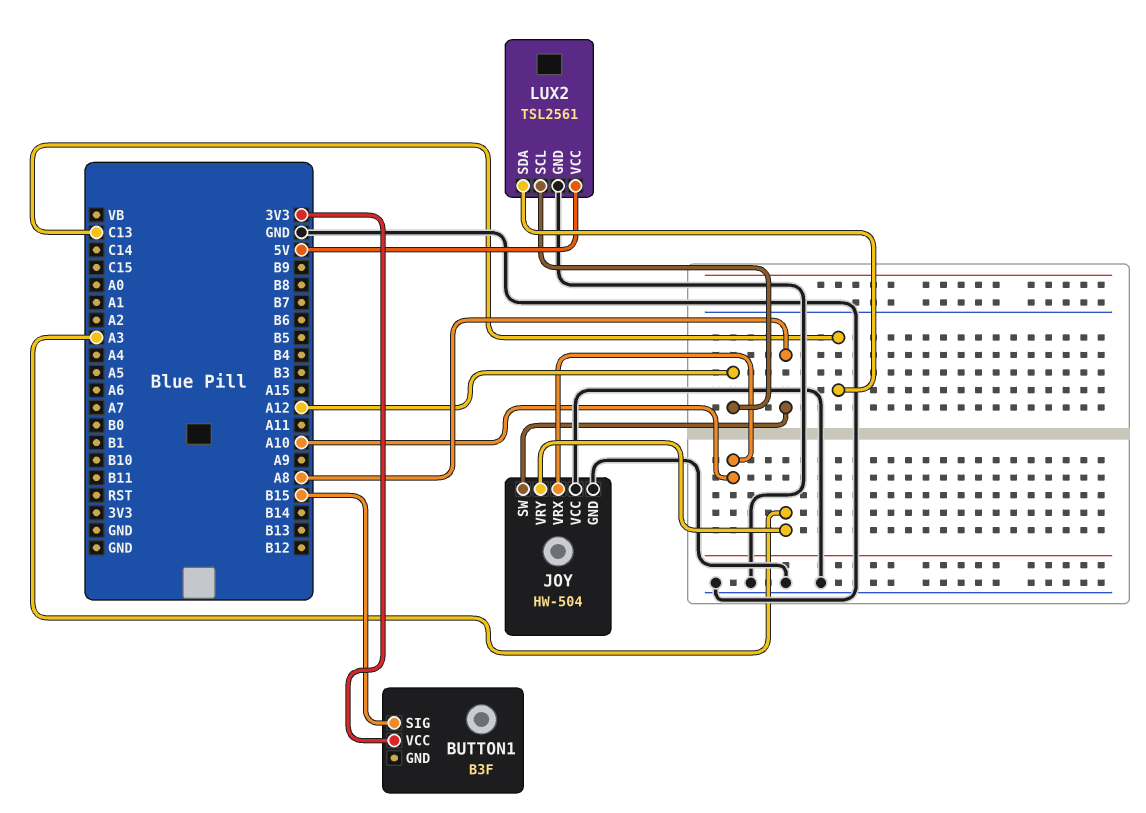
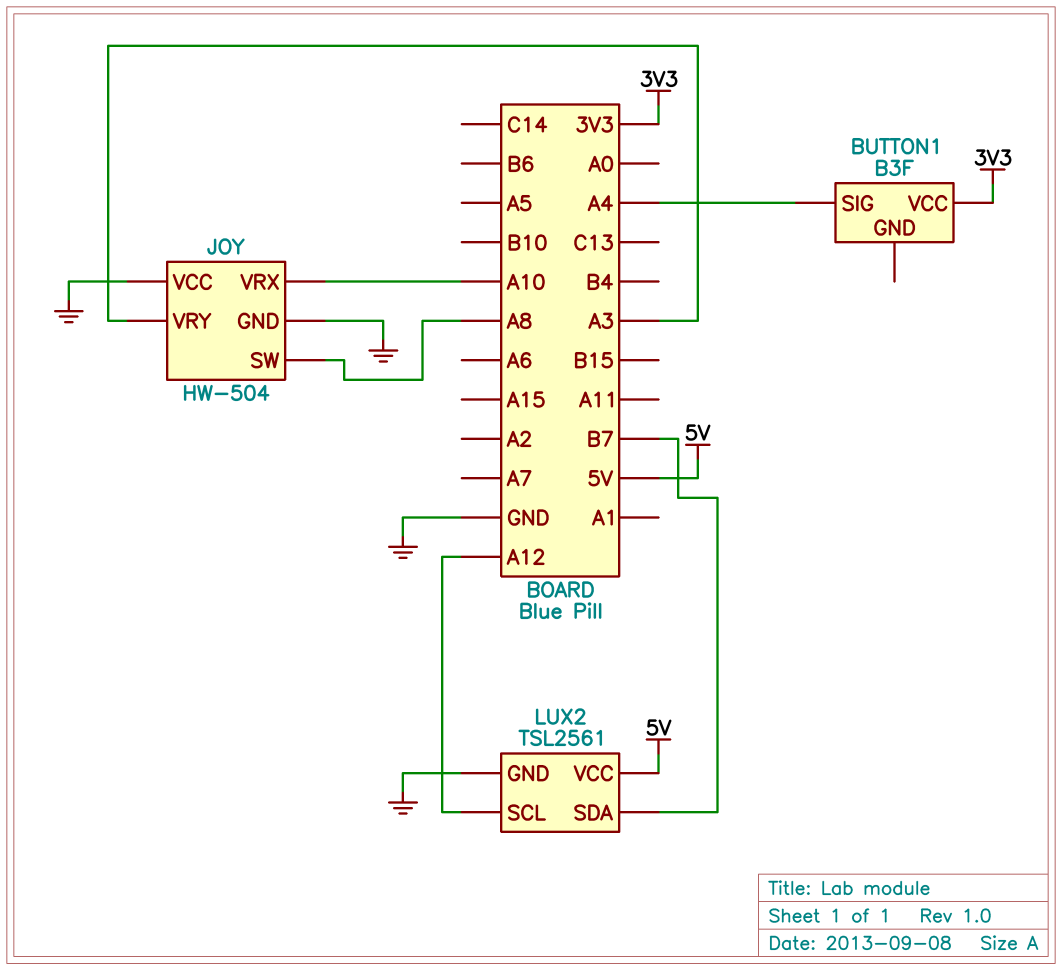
BUTTON1 pin SIG: B15 -> A4
LUX2 pin SDA: C13 -> B7

